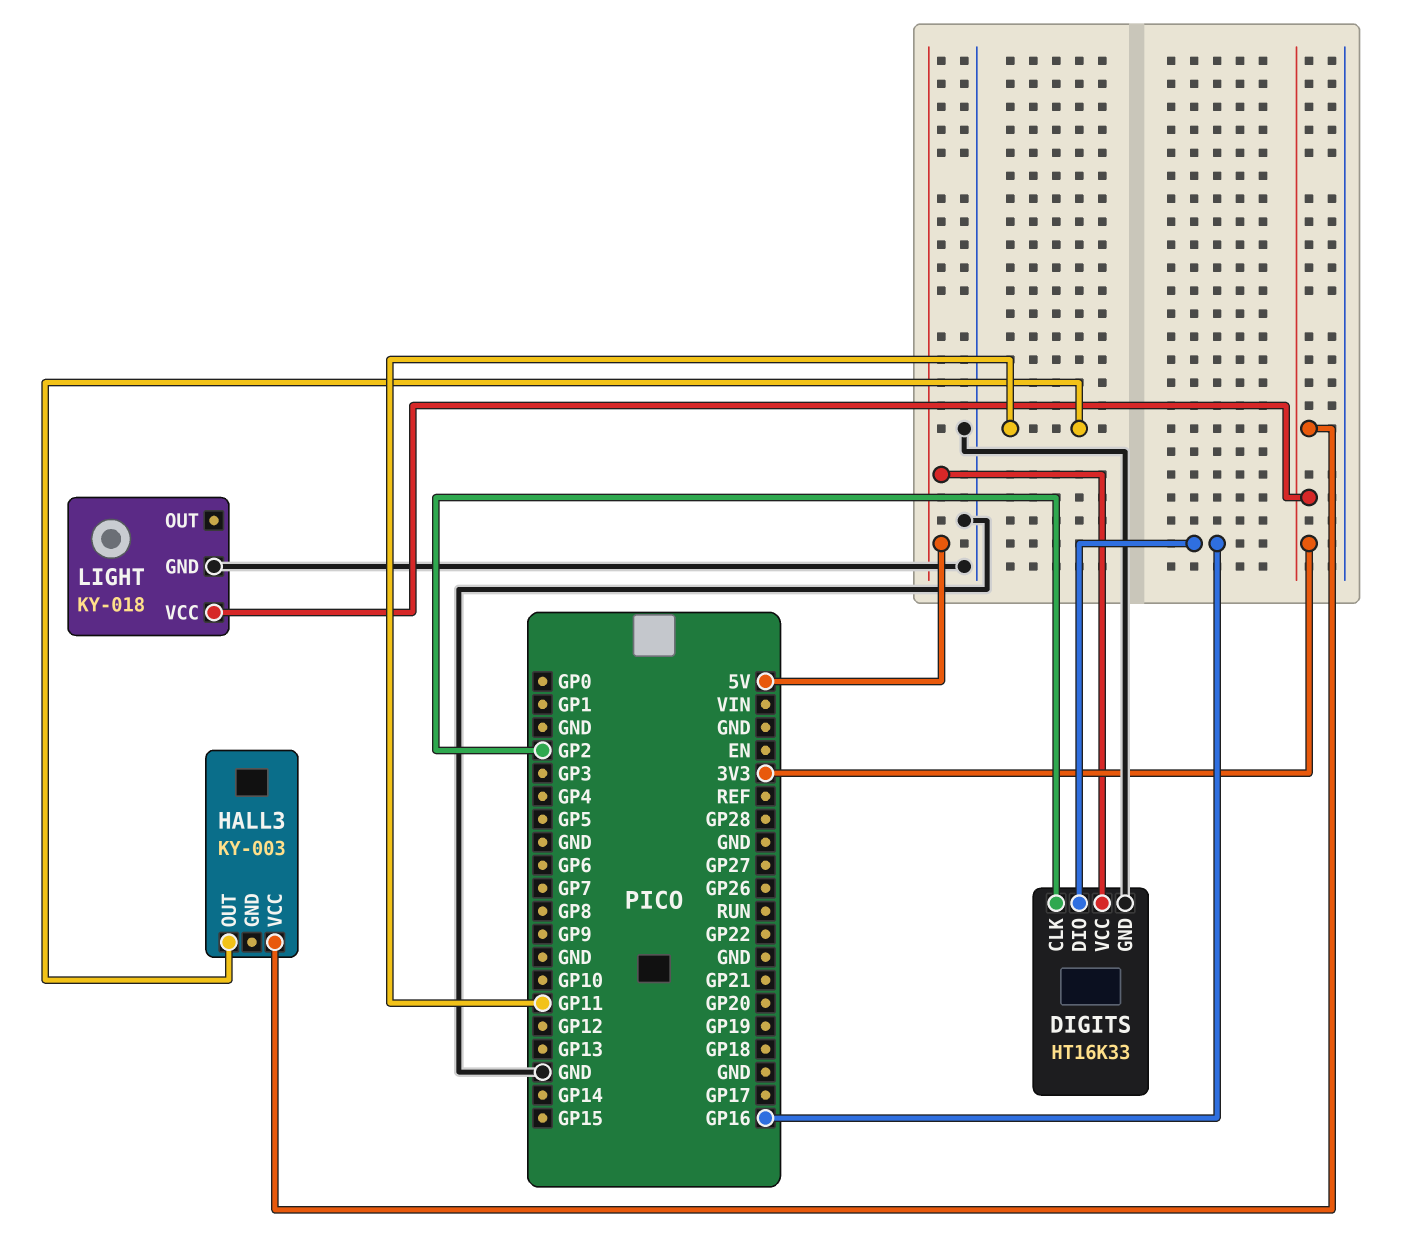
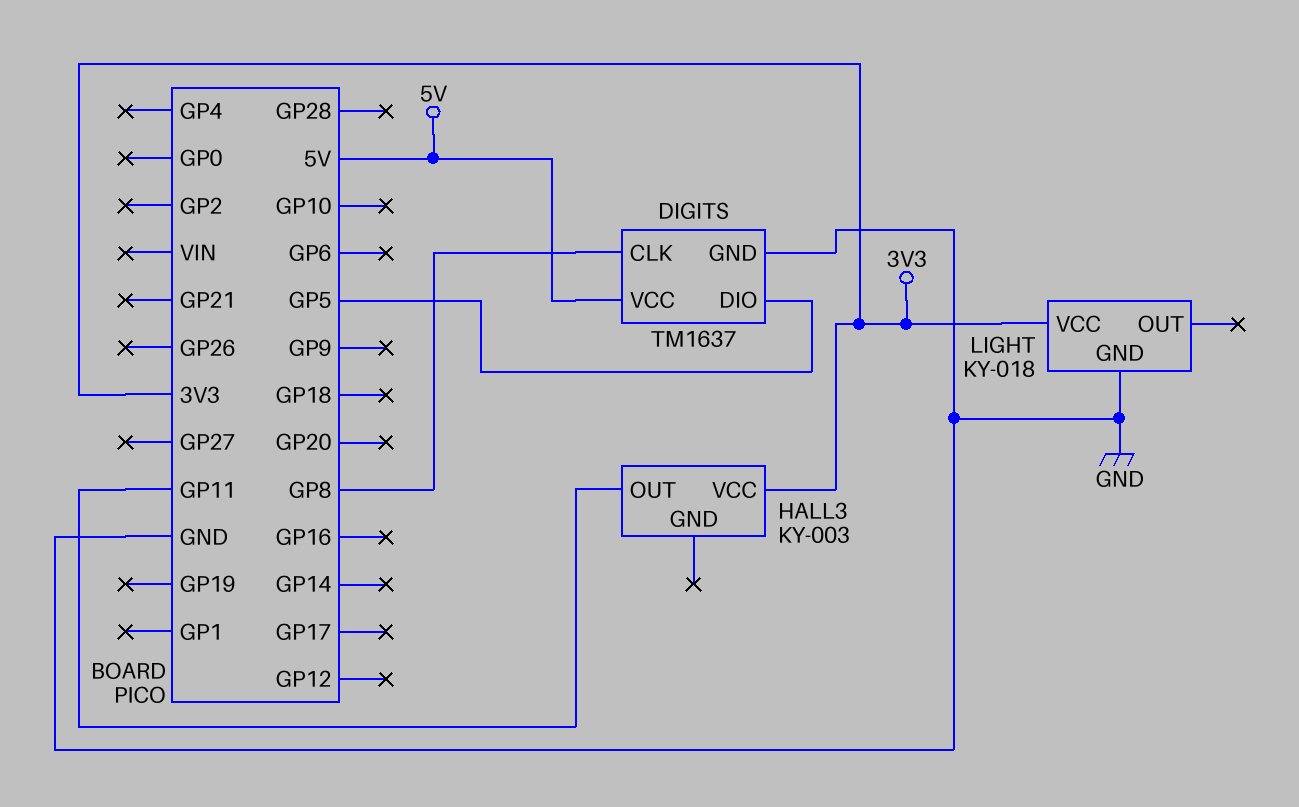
DIGITS: HT16K33 -> TM1637
DIGITS pin CLK: GP2 -> GP8
DIGITS pin DIO: GP16 -> GP5

